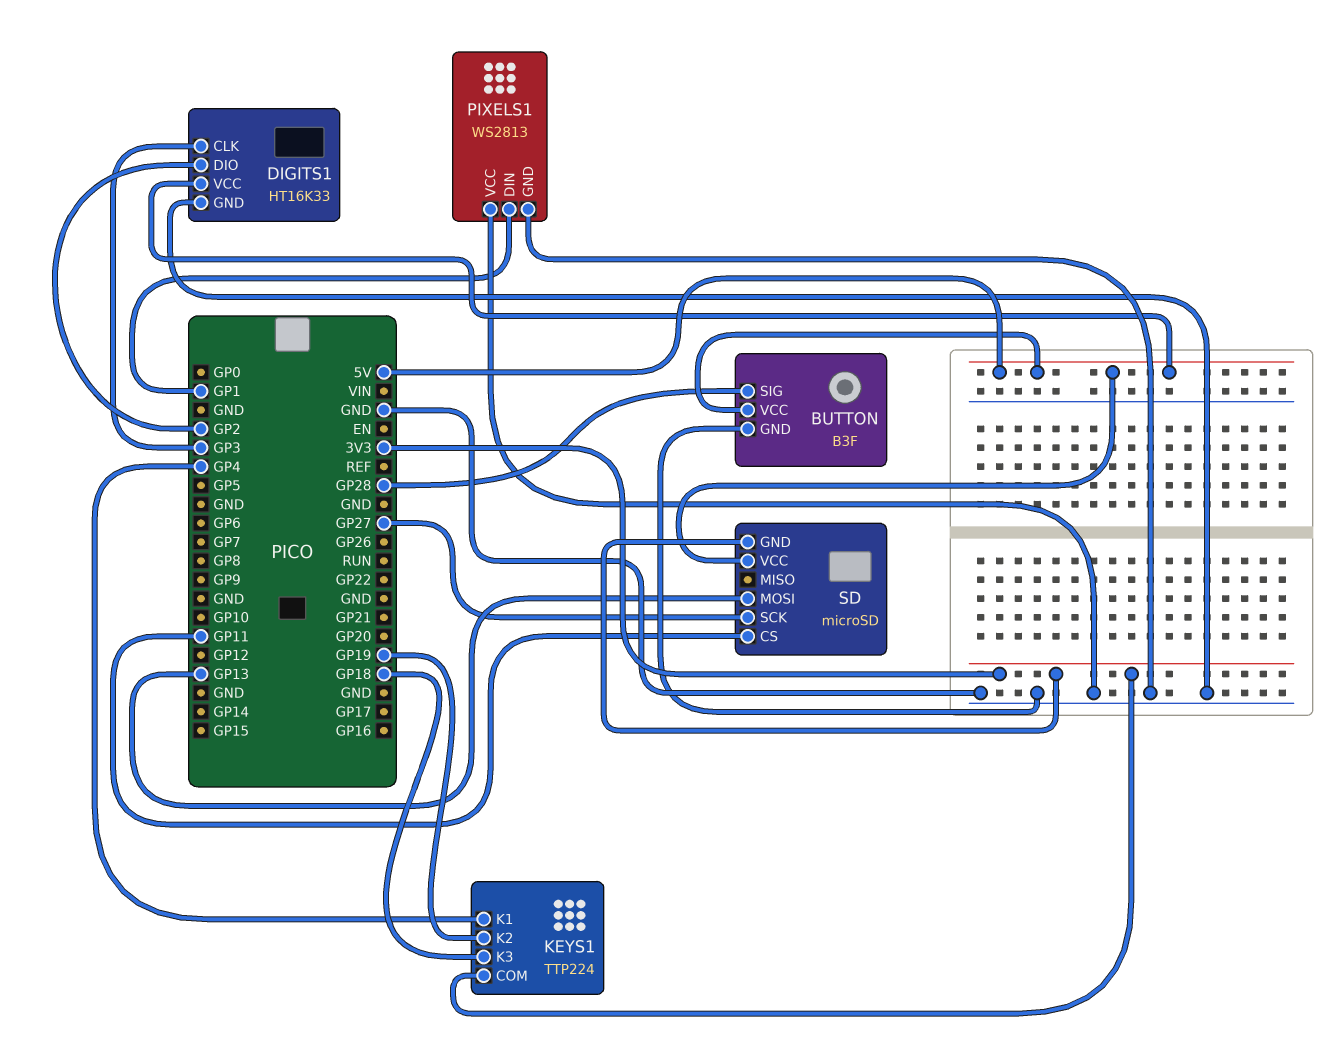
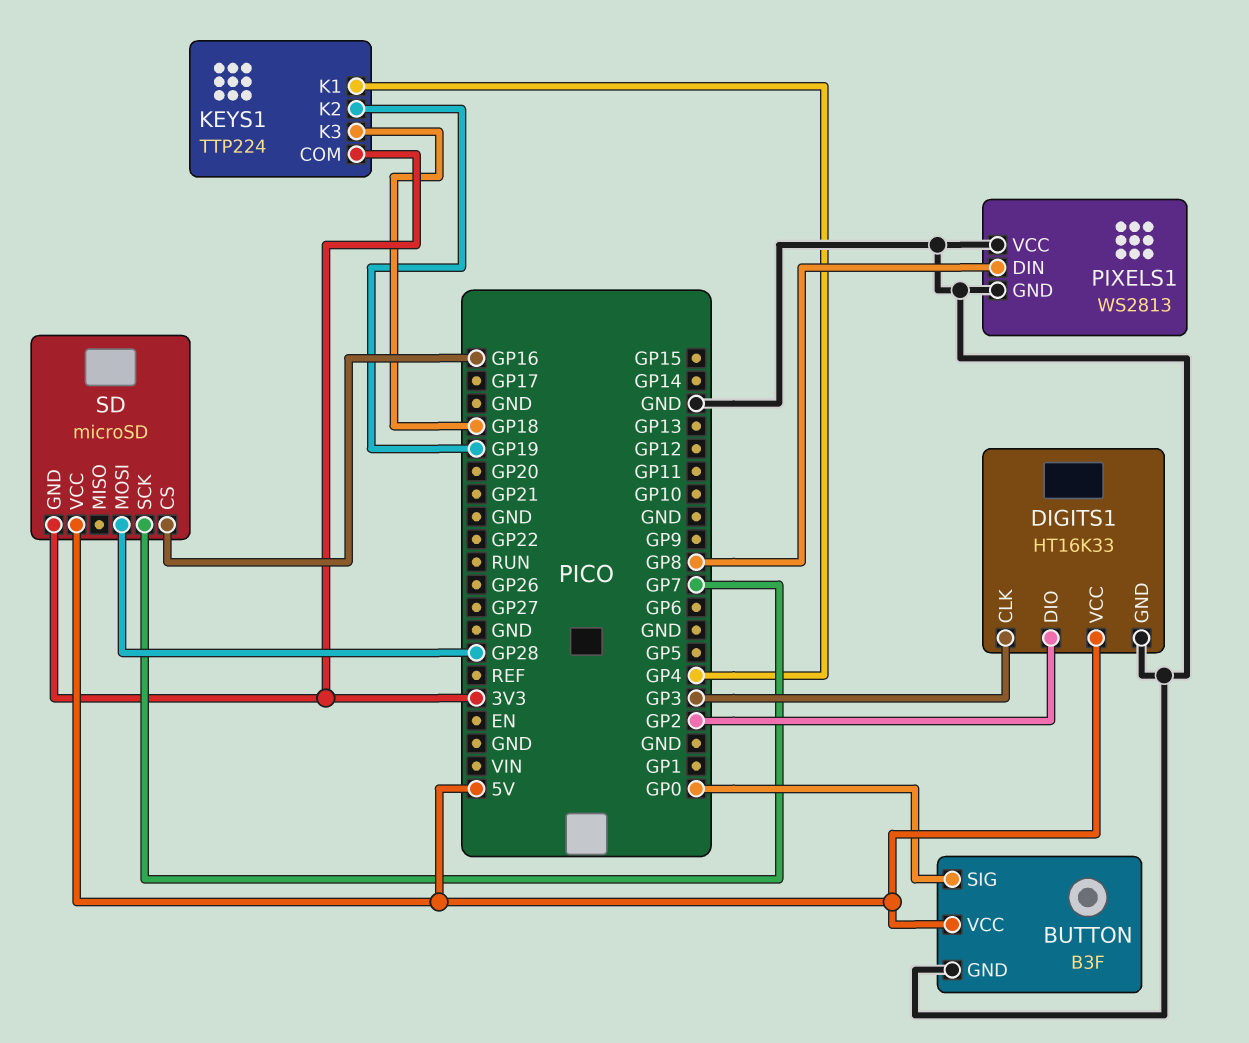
BUTTON pin SIG: GP28 -> GP0
PIXELS1 pin DIN: GP1 -> GP8
SD pin CS: GP11 -> GP16
SD pin MOSI: GP13 -> GP28
SD pin SCK: GP27 -> GP7

